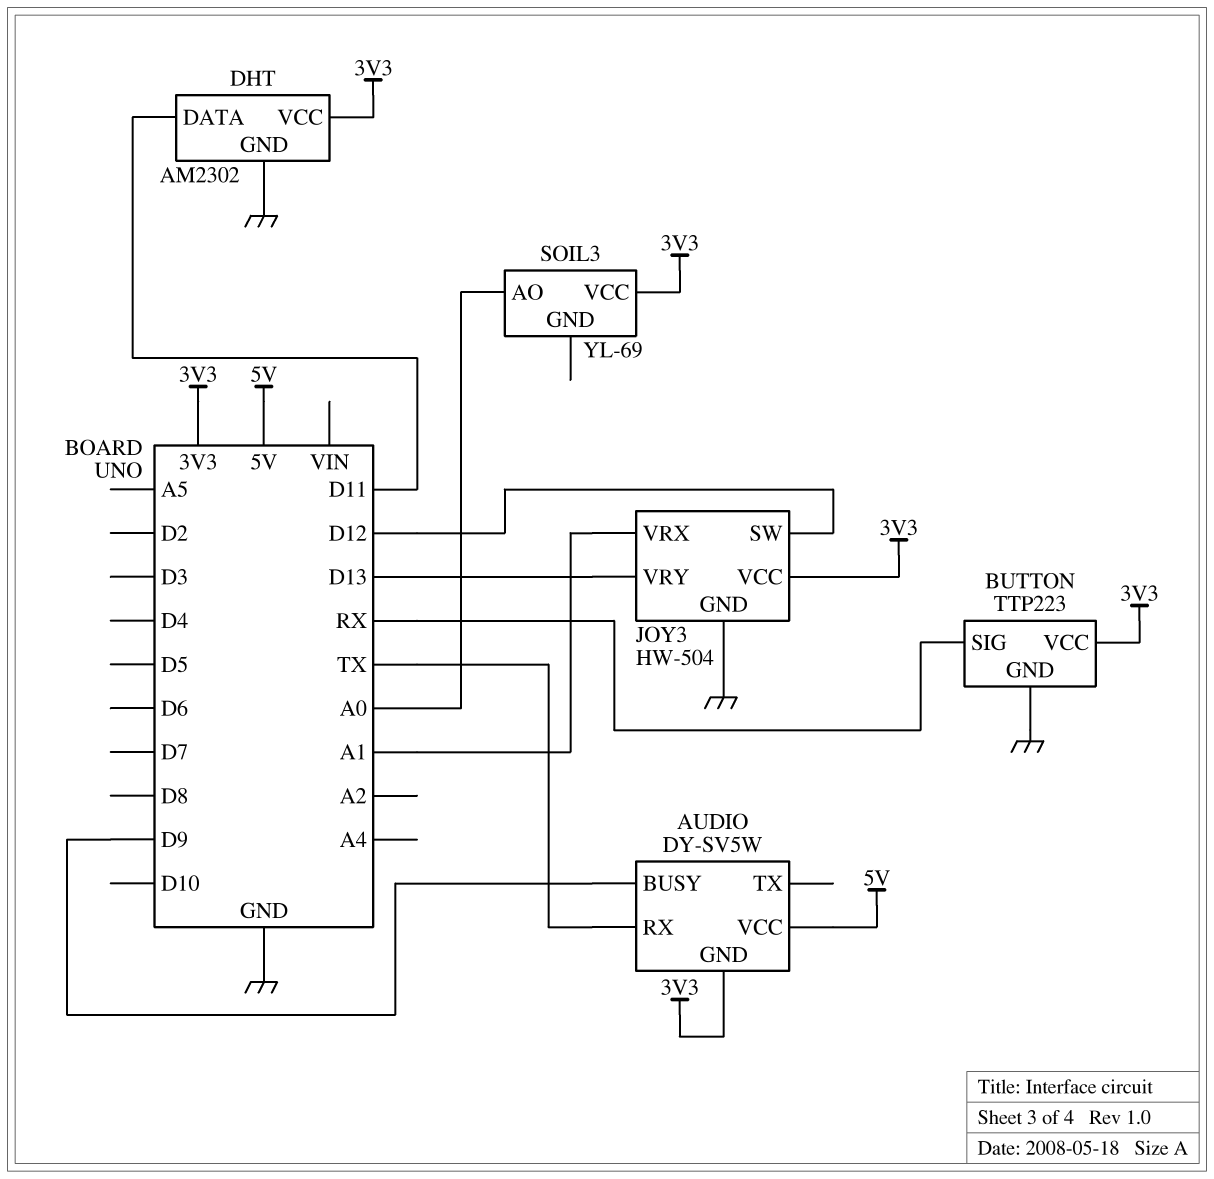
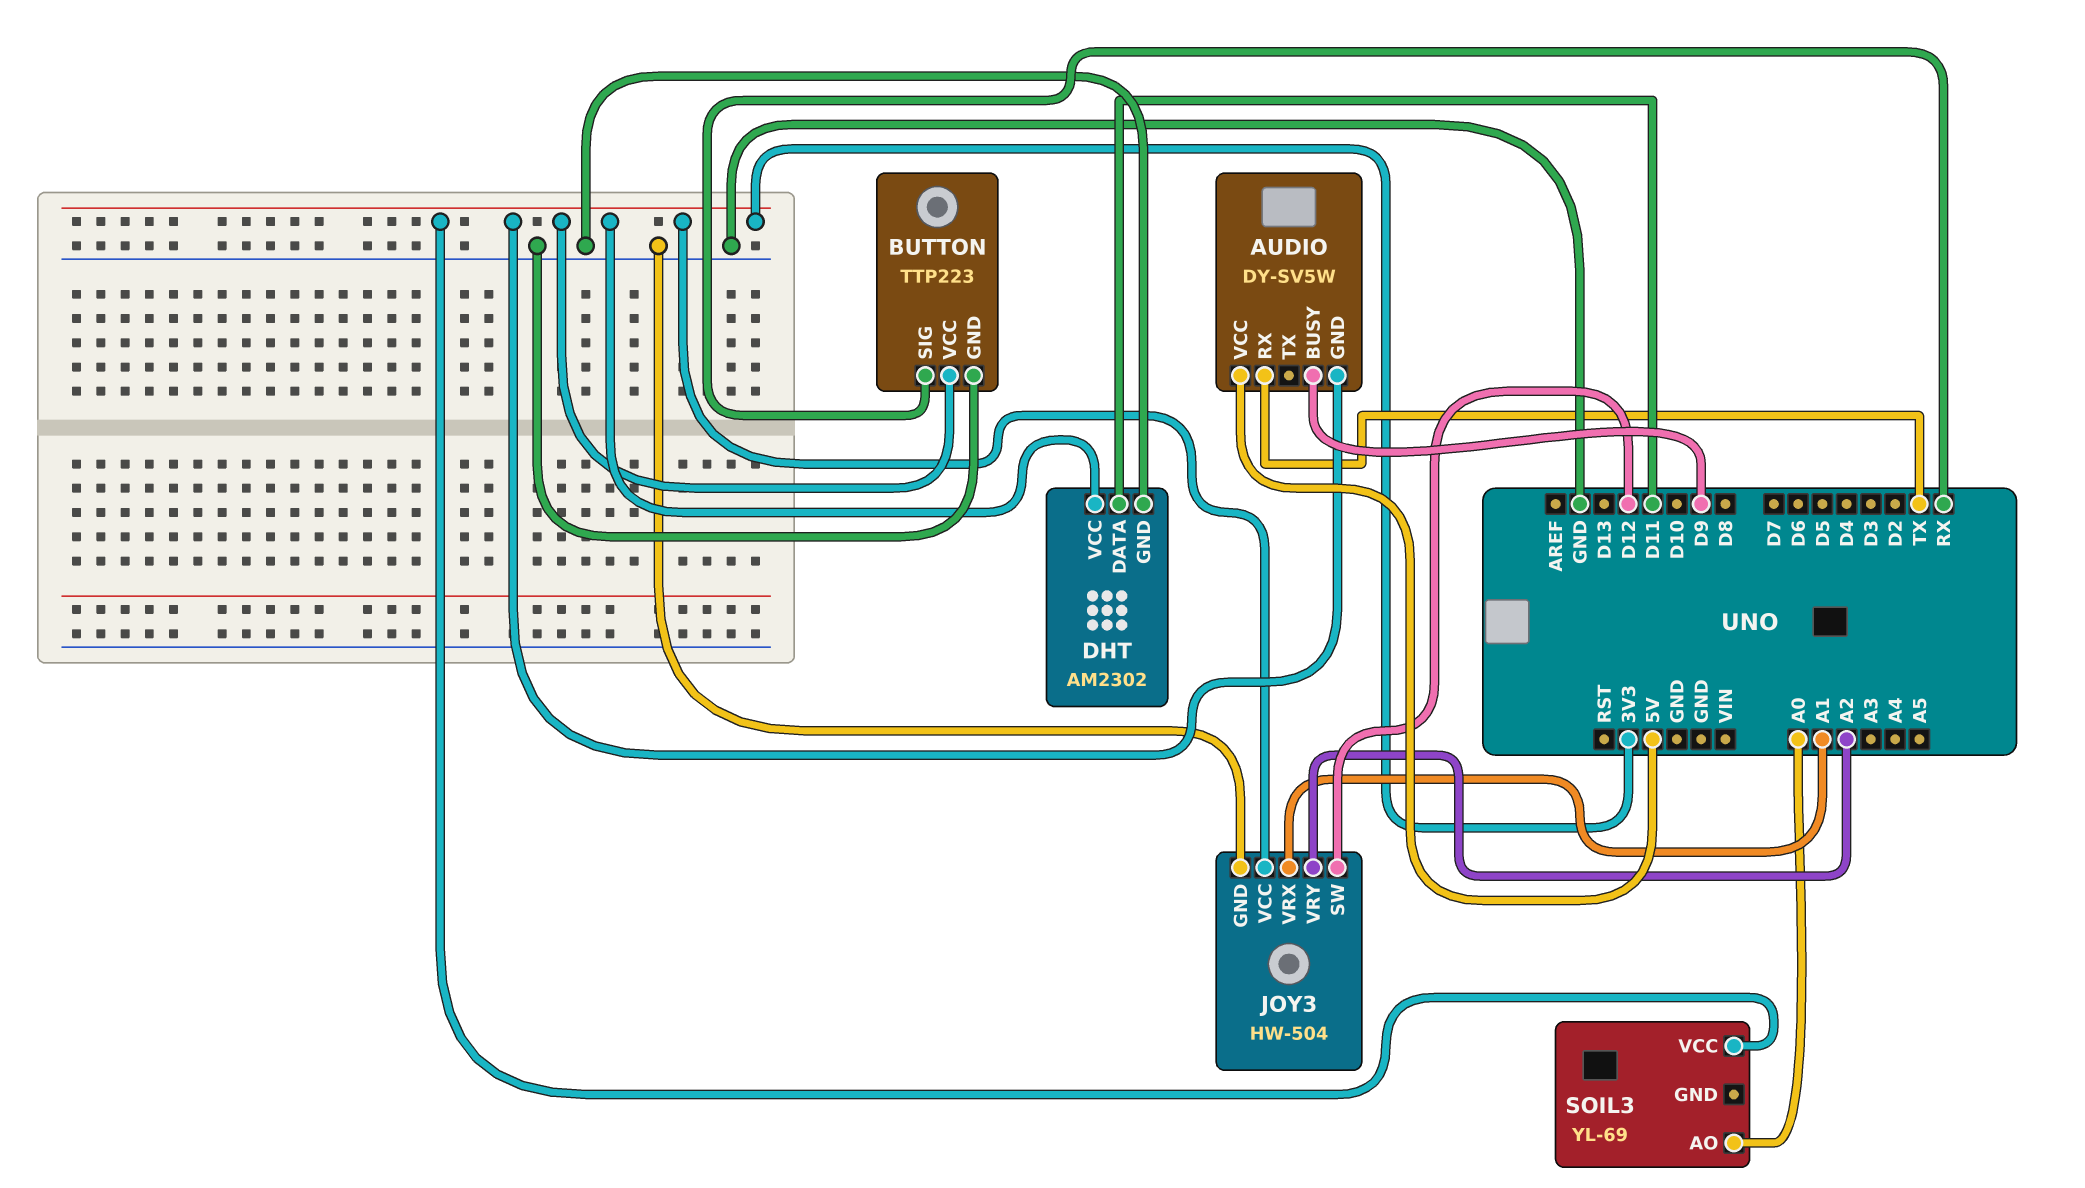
JOY3 pin VRY: D13 -> A2

